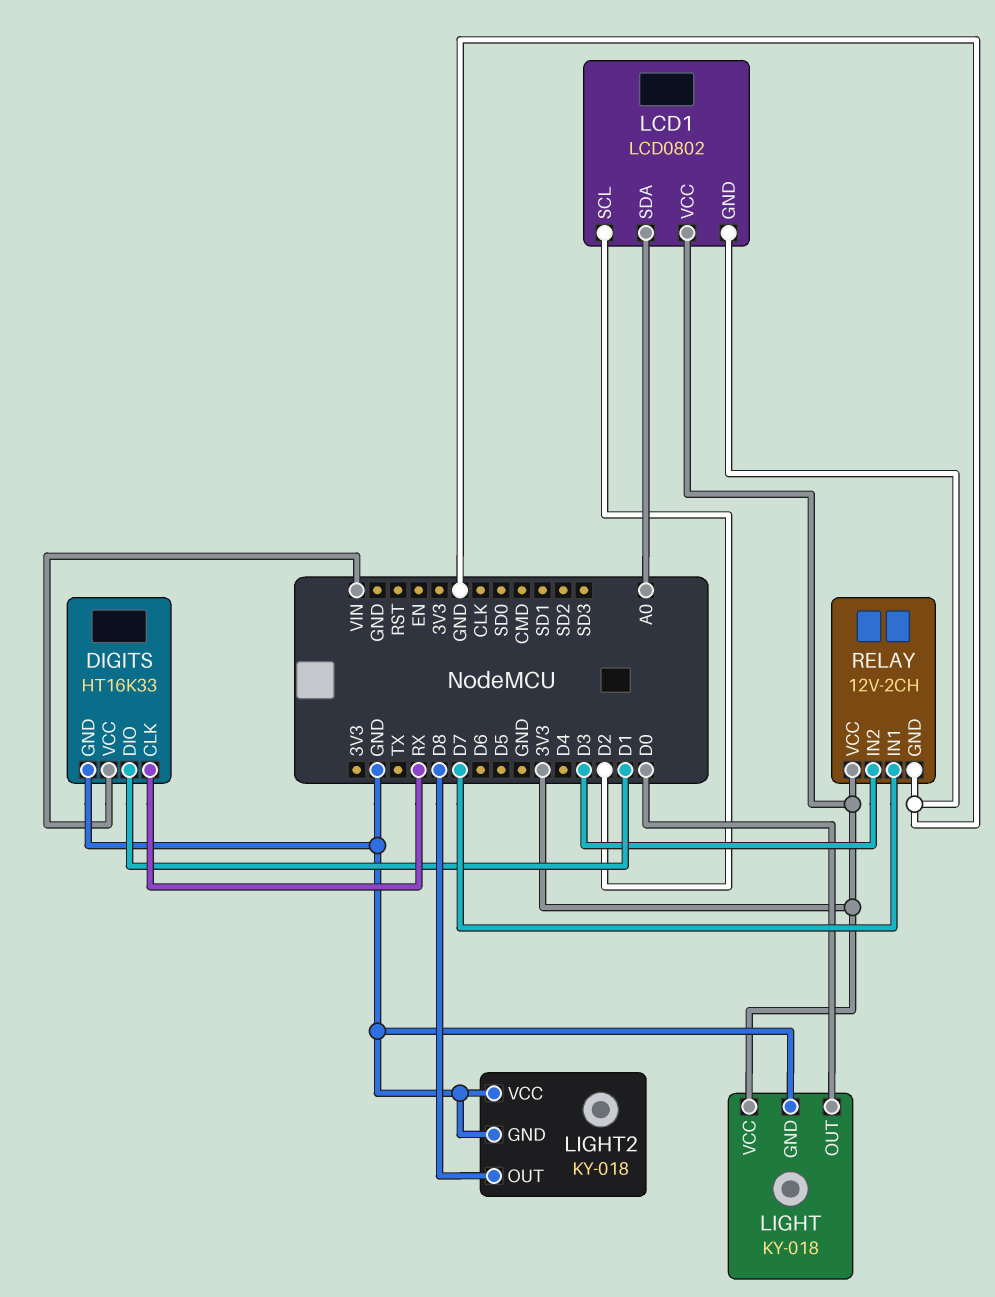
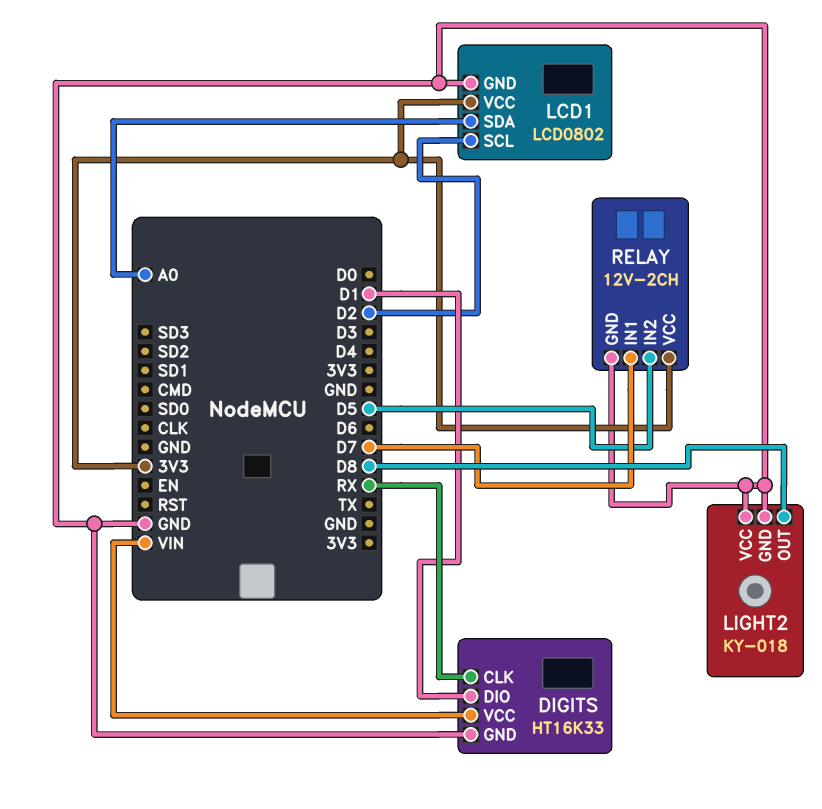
LIGHT: KY-018 -> none
LIGHT pin GND: GND -> none
LIGHT pin OUT: D0 -> none
LIGHT pin VCC: 3V3 -> none
RELAY pin IN2: D3 -> D5

